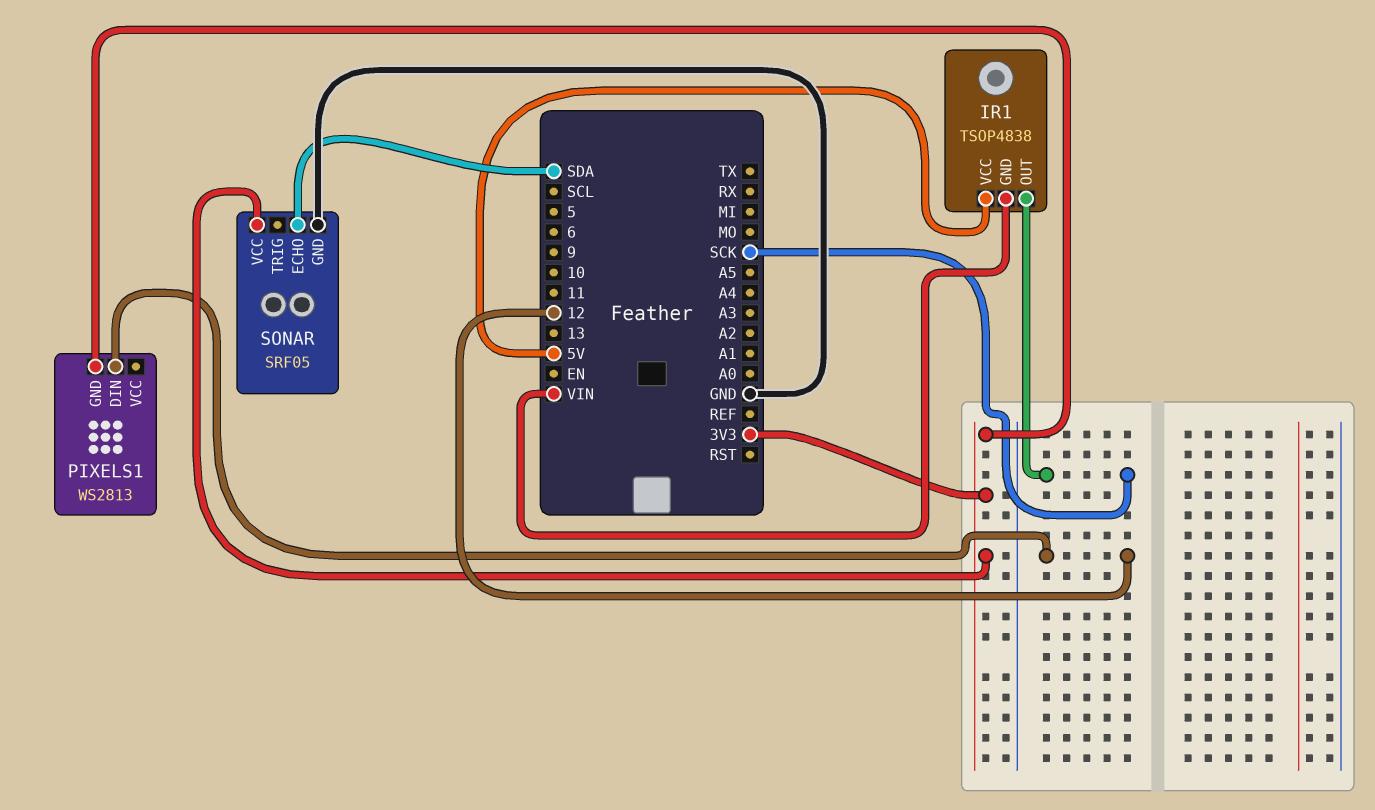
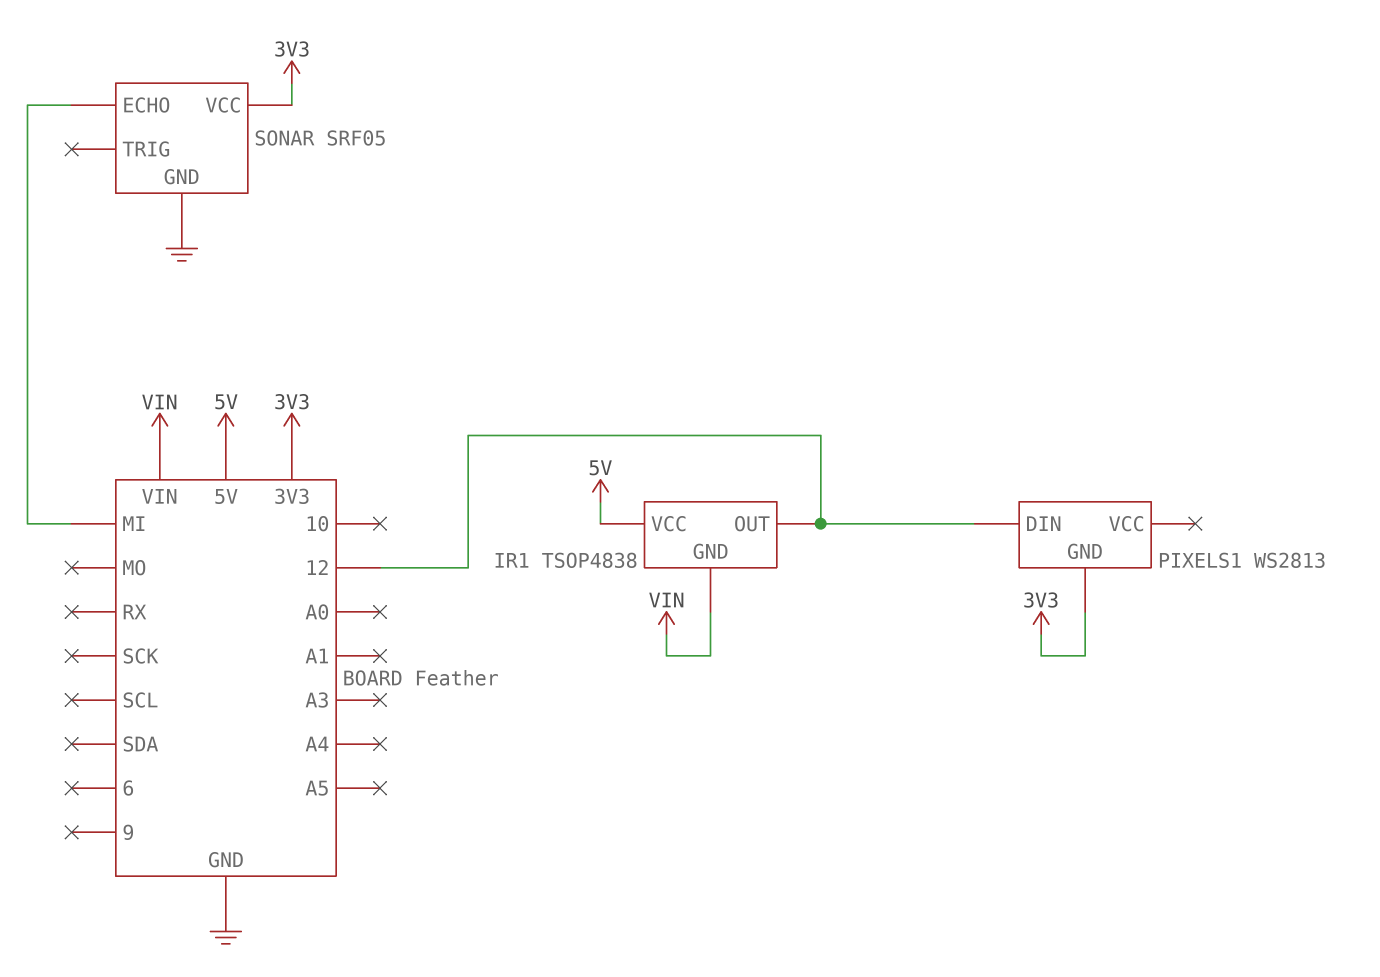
IR1 pin OUT: SCK -> 12
SONAR pin ECHO: SDA -> MI

